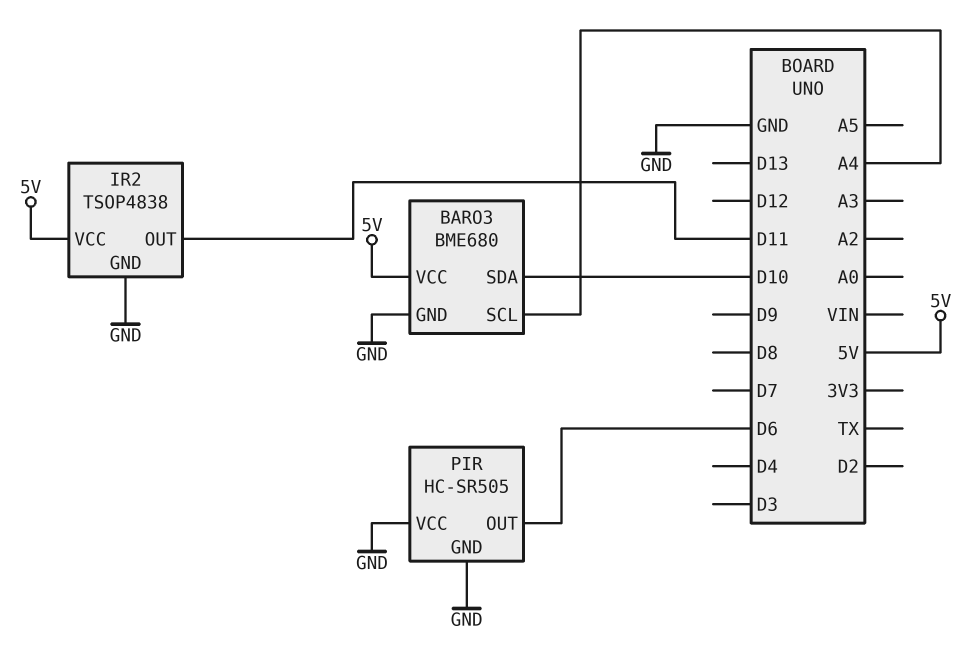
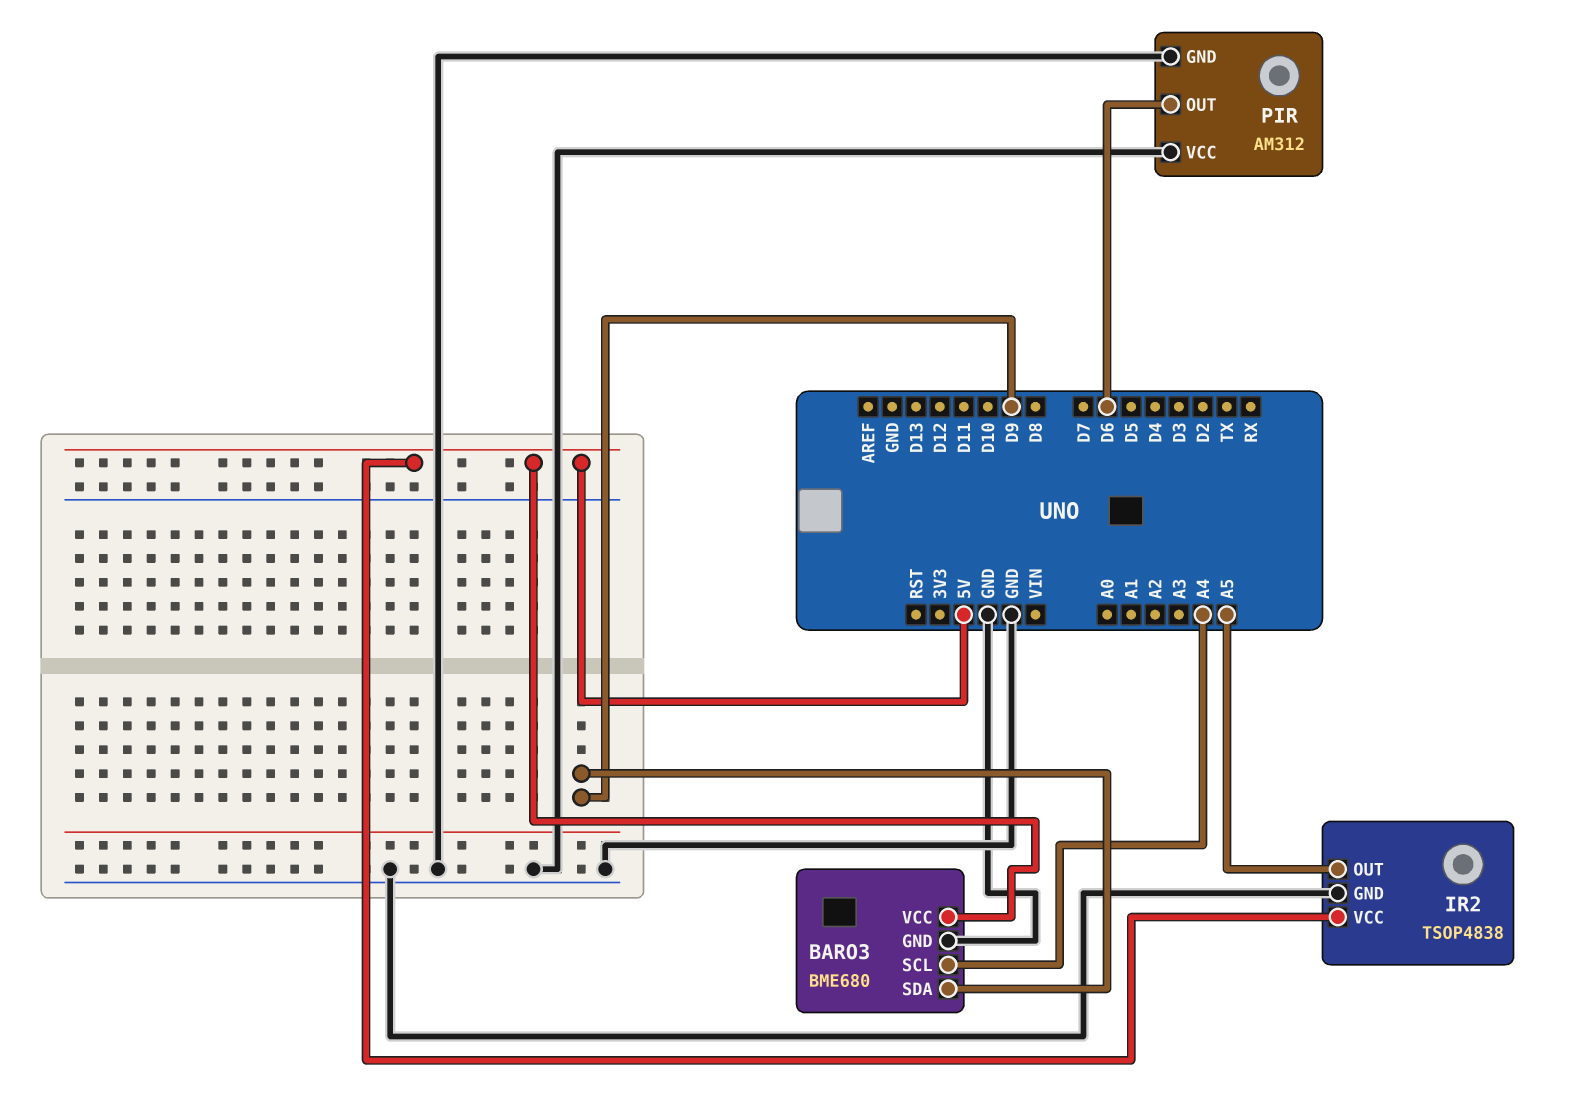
BARO3 pin SDA: D10 -> D9
IR2 pin OUT: D11 -> A5
PIR: HC-SR505 -> AM312

